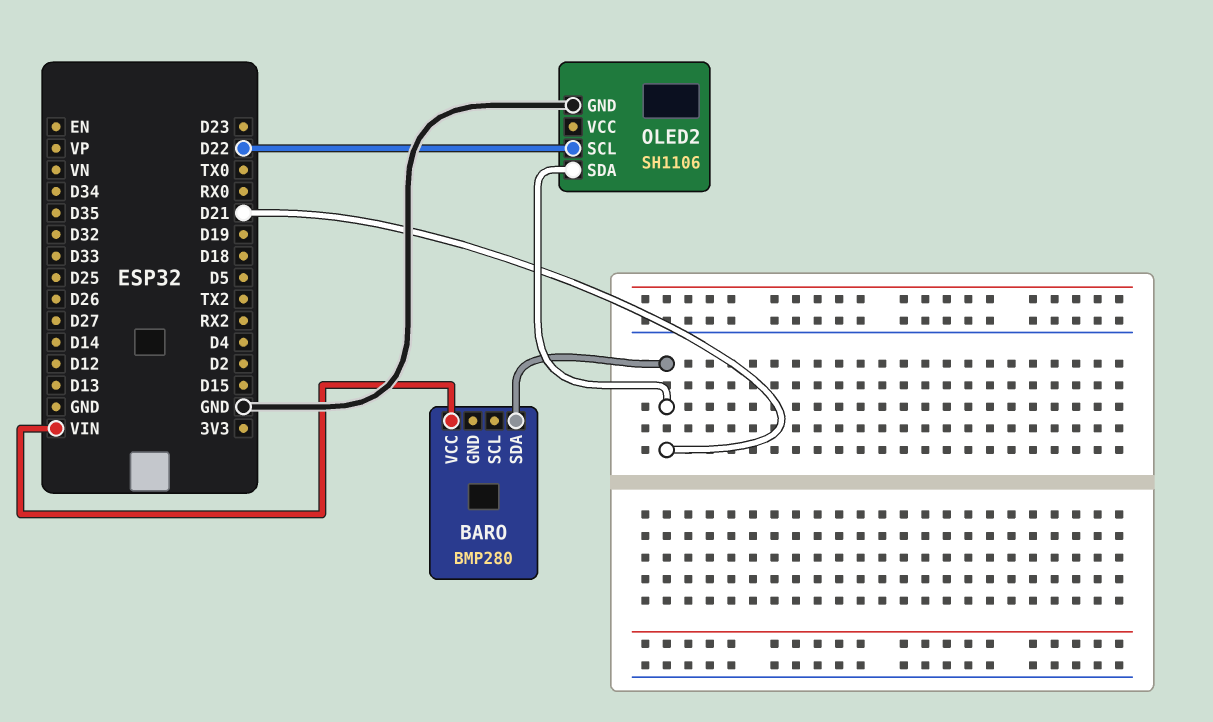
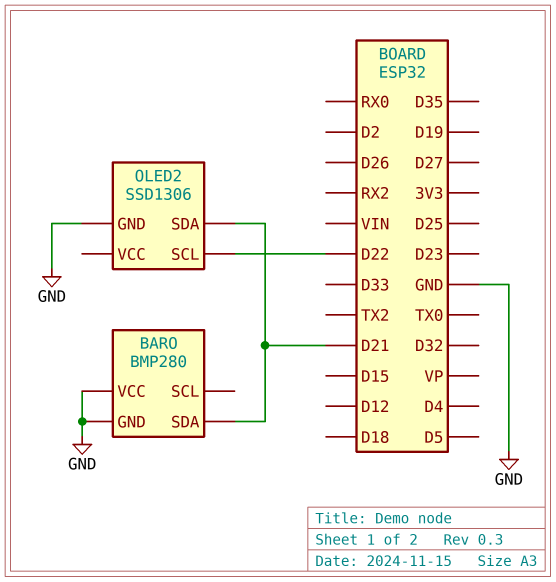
BARO pin GND: none -> GND
BARO pin VCC: VIN -> GND
OLED2: SH1106 -> SSD1306

